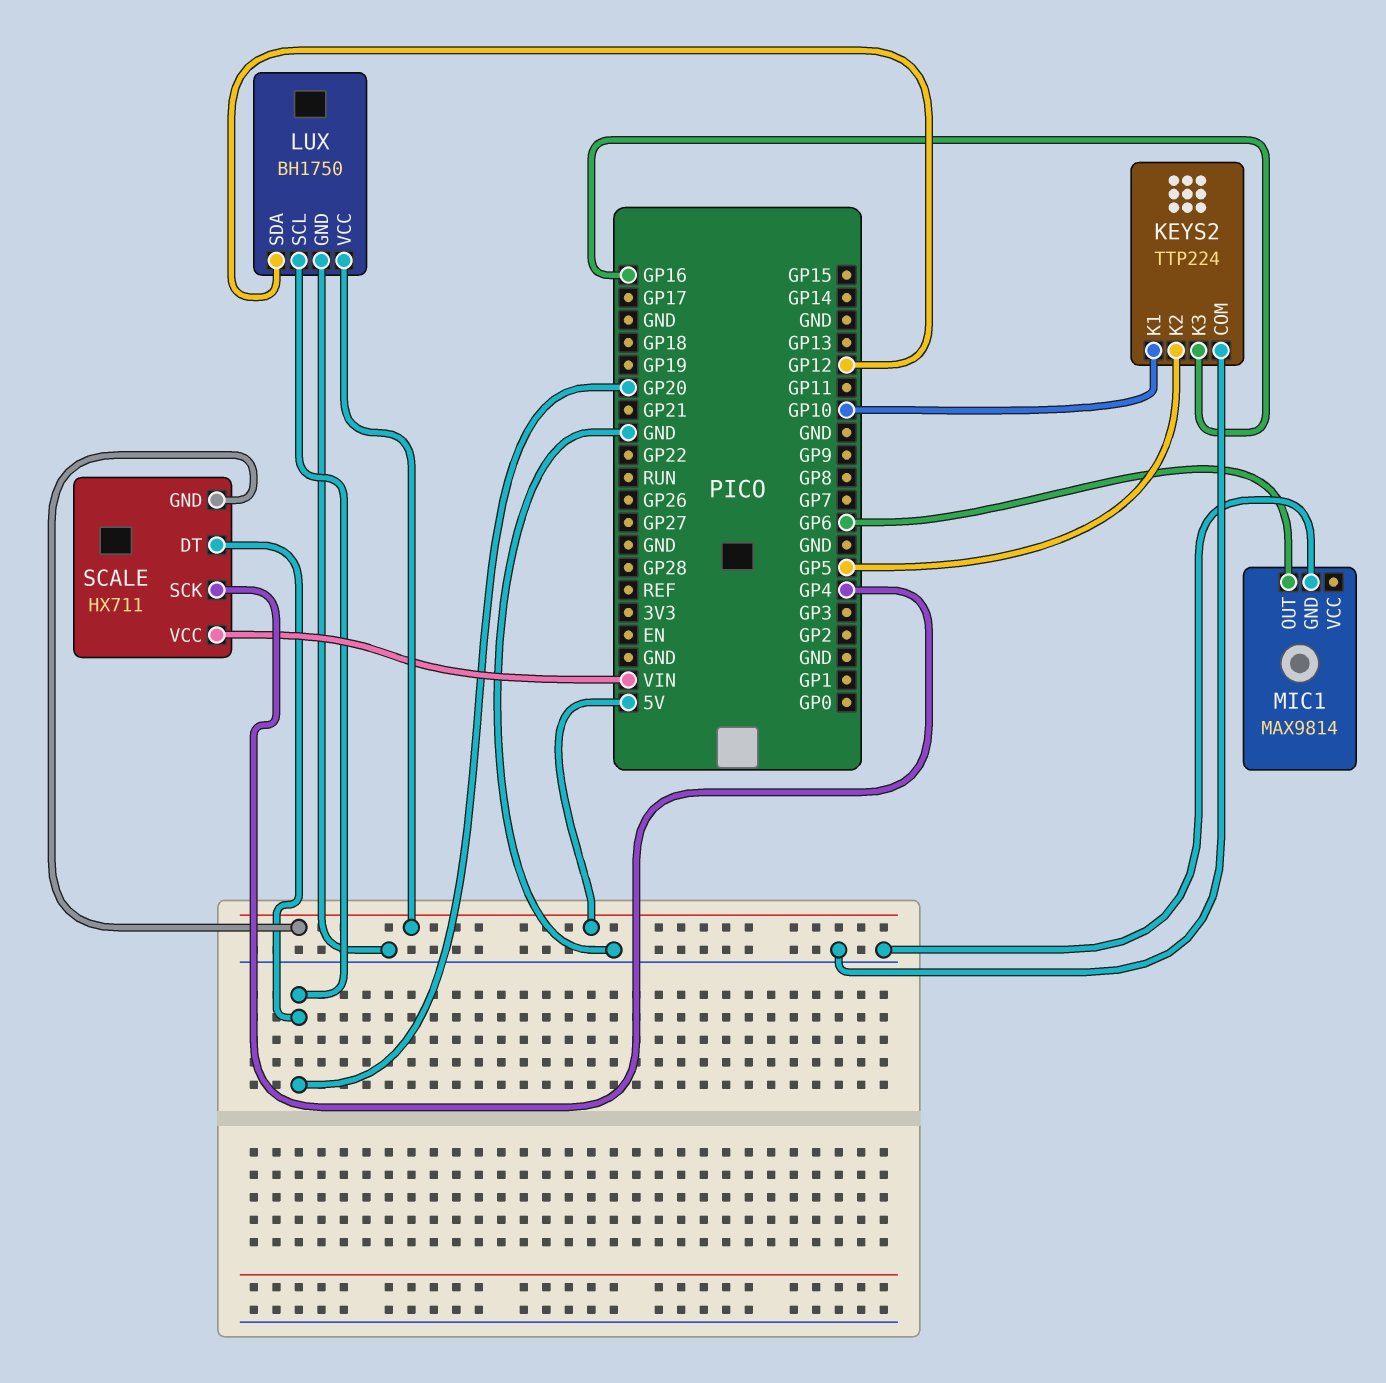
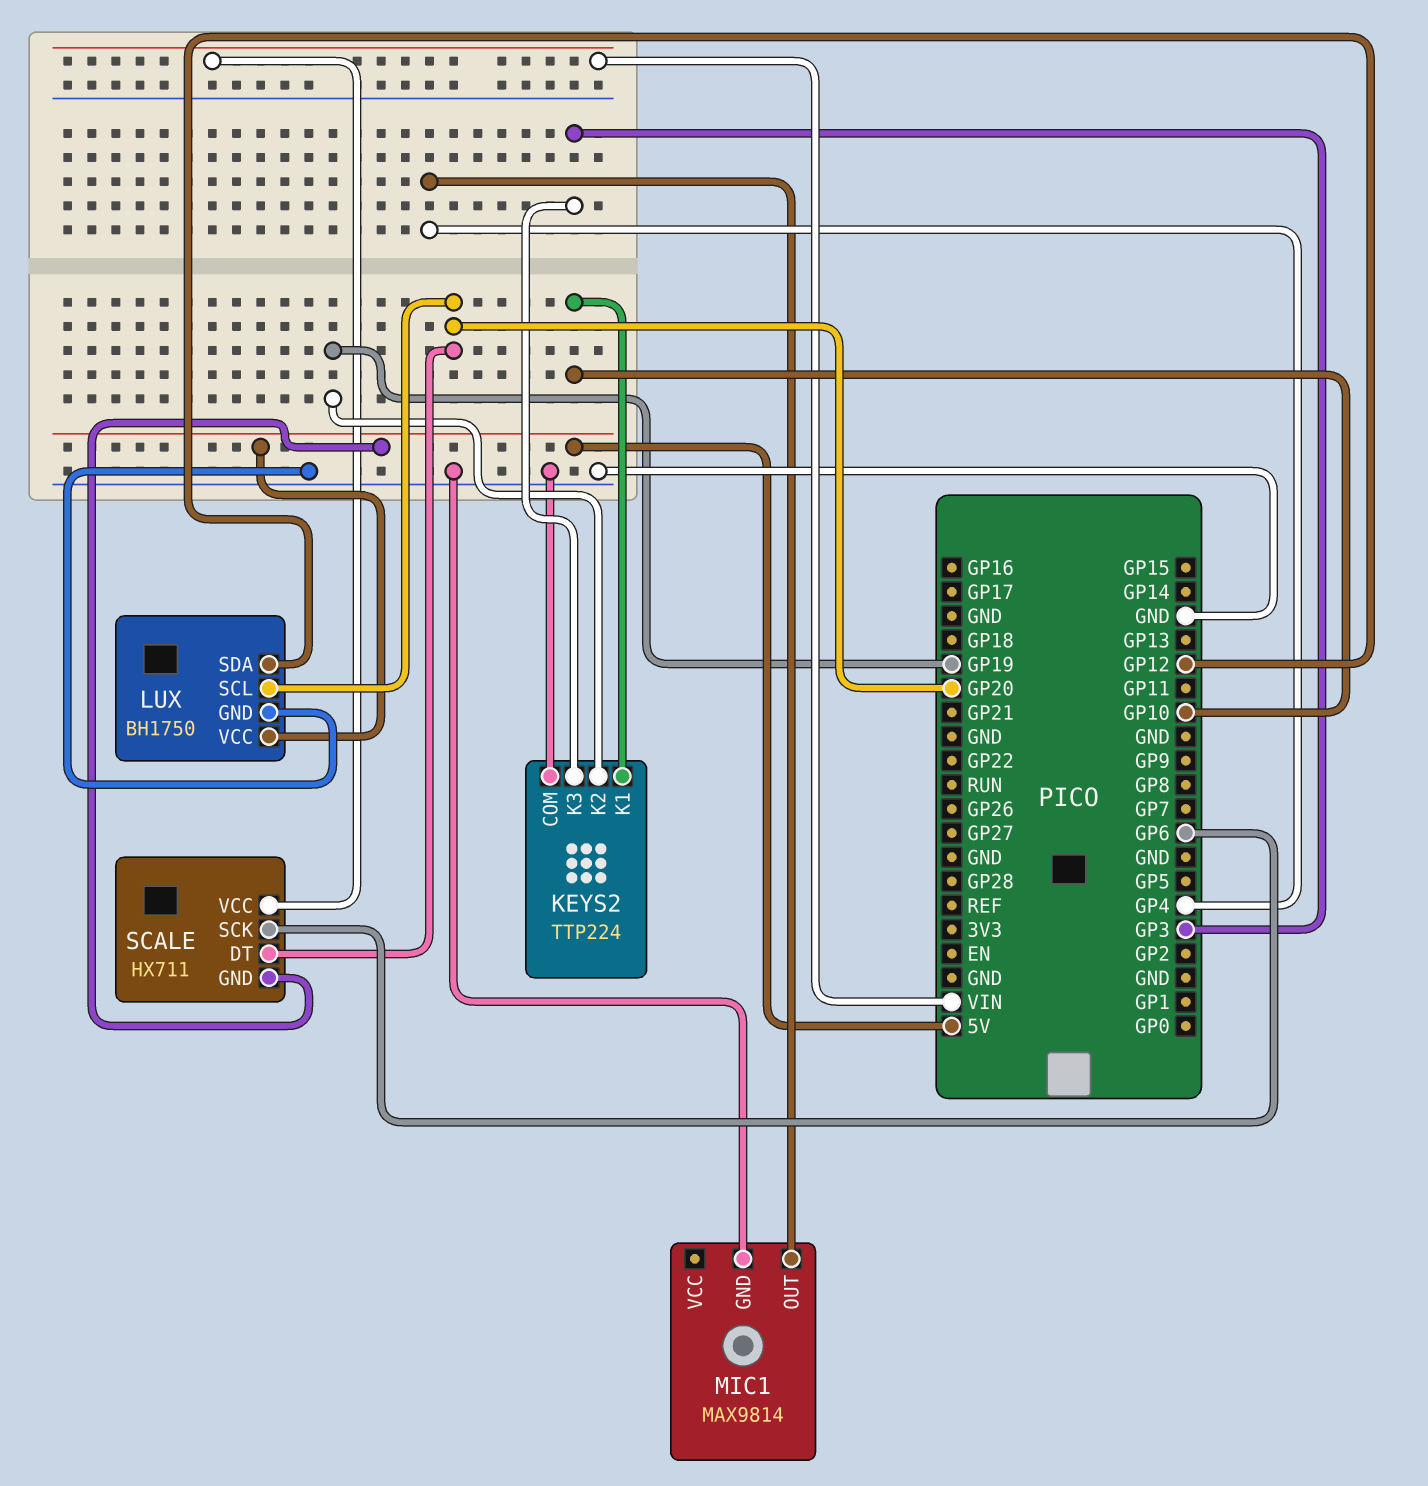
KEYS2 pin K2: GP5 -> GP19
KEYS2 pin K3: GP16 -> GP3
MIC1 pin OUT: GP6 -> GP4
SCALE pin SCK: GP4 -> GP6

